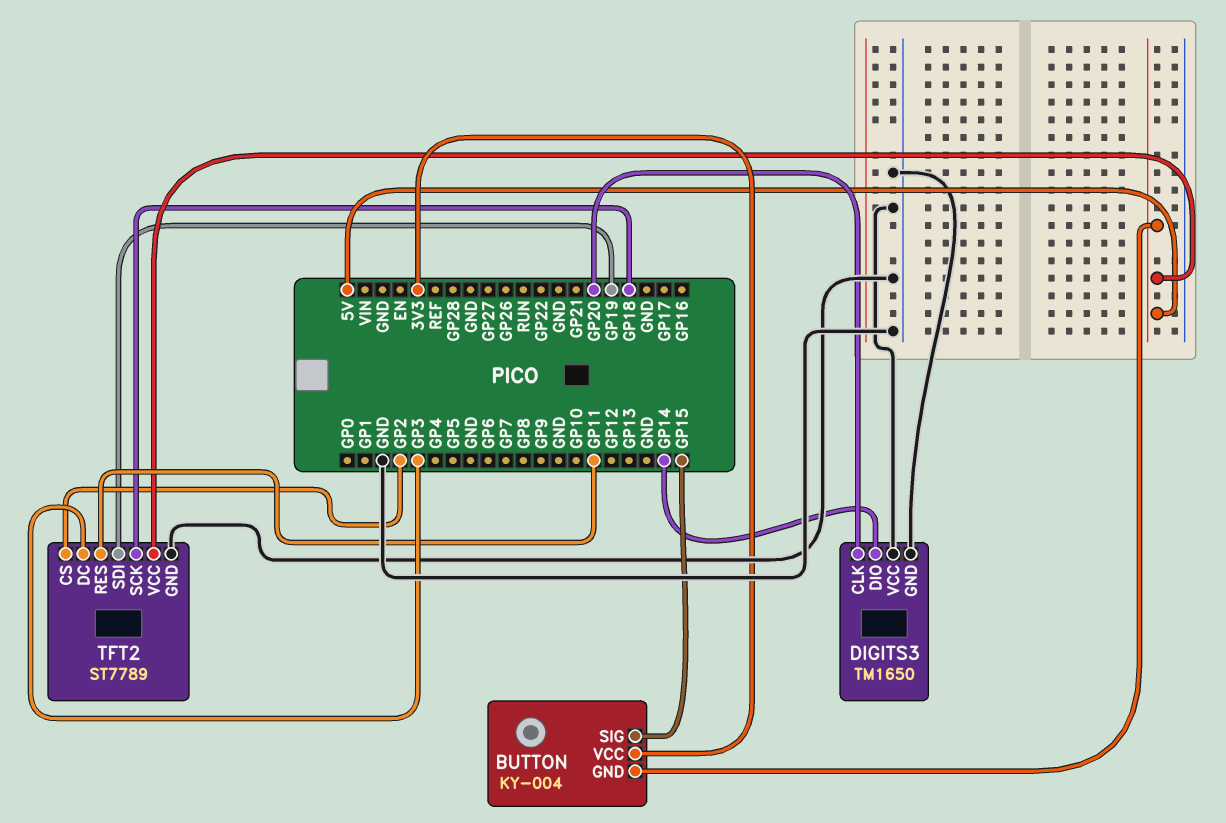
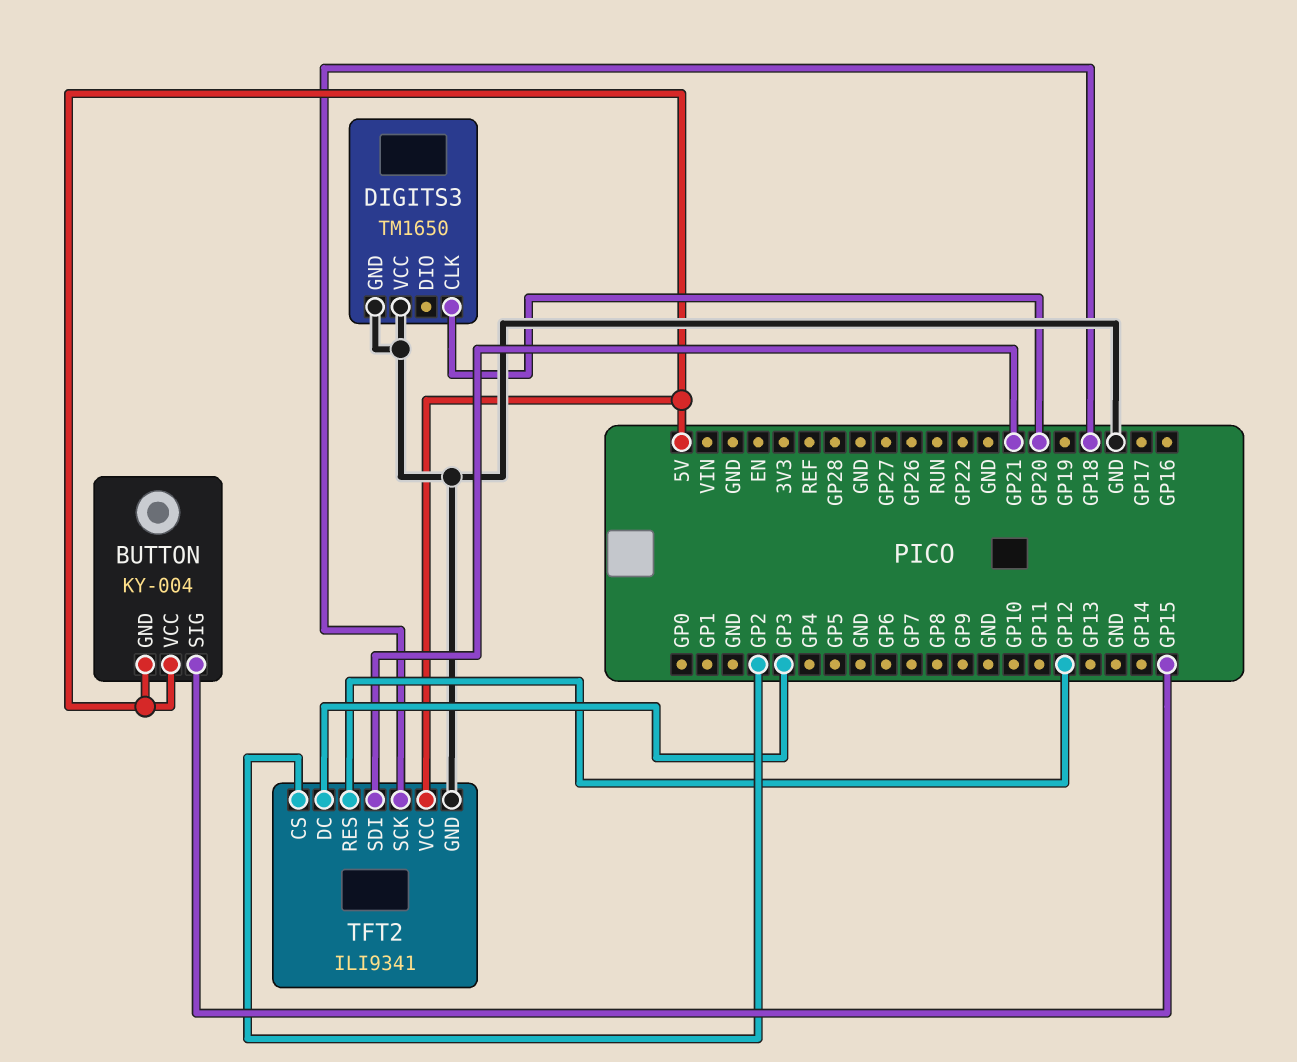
BUTTON pin VCC: 3V3 -> 5V
DIGITS3 pin DIO: GP14 -> none
TFT2: ST7789 -> ILI9341
TFT2 pin RES: GP11 -> GP12
TFT2 pin SDI: GP19 -> GP21

